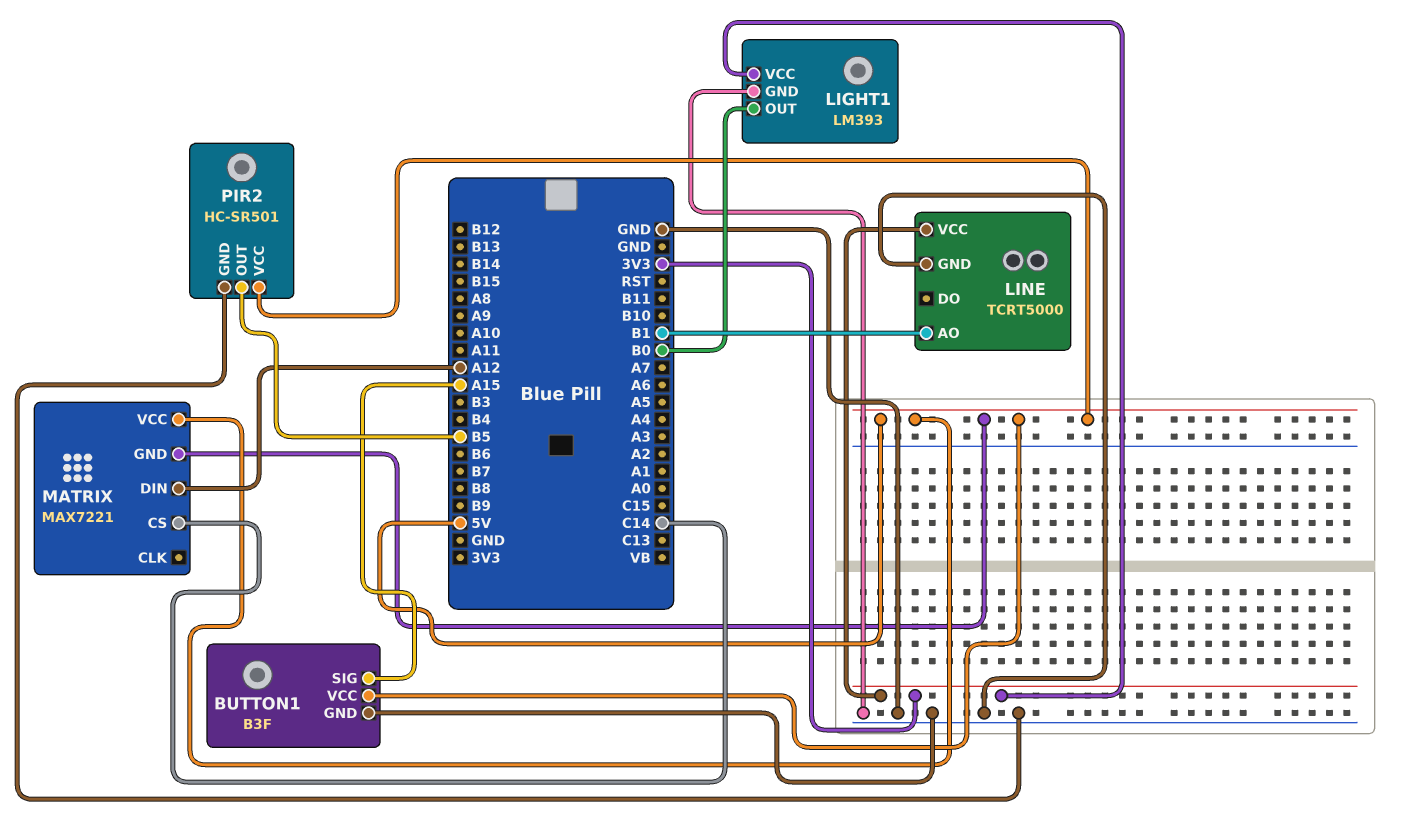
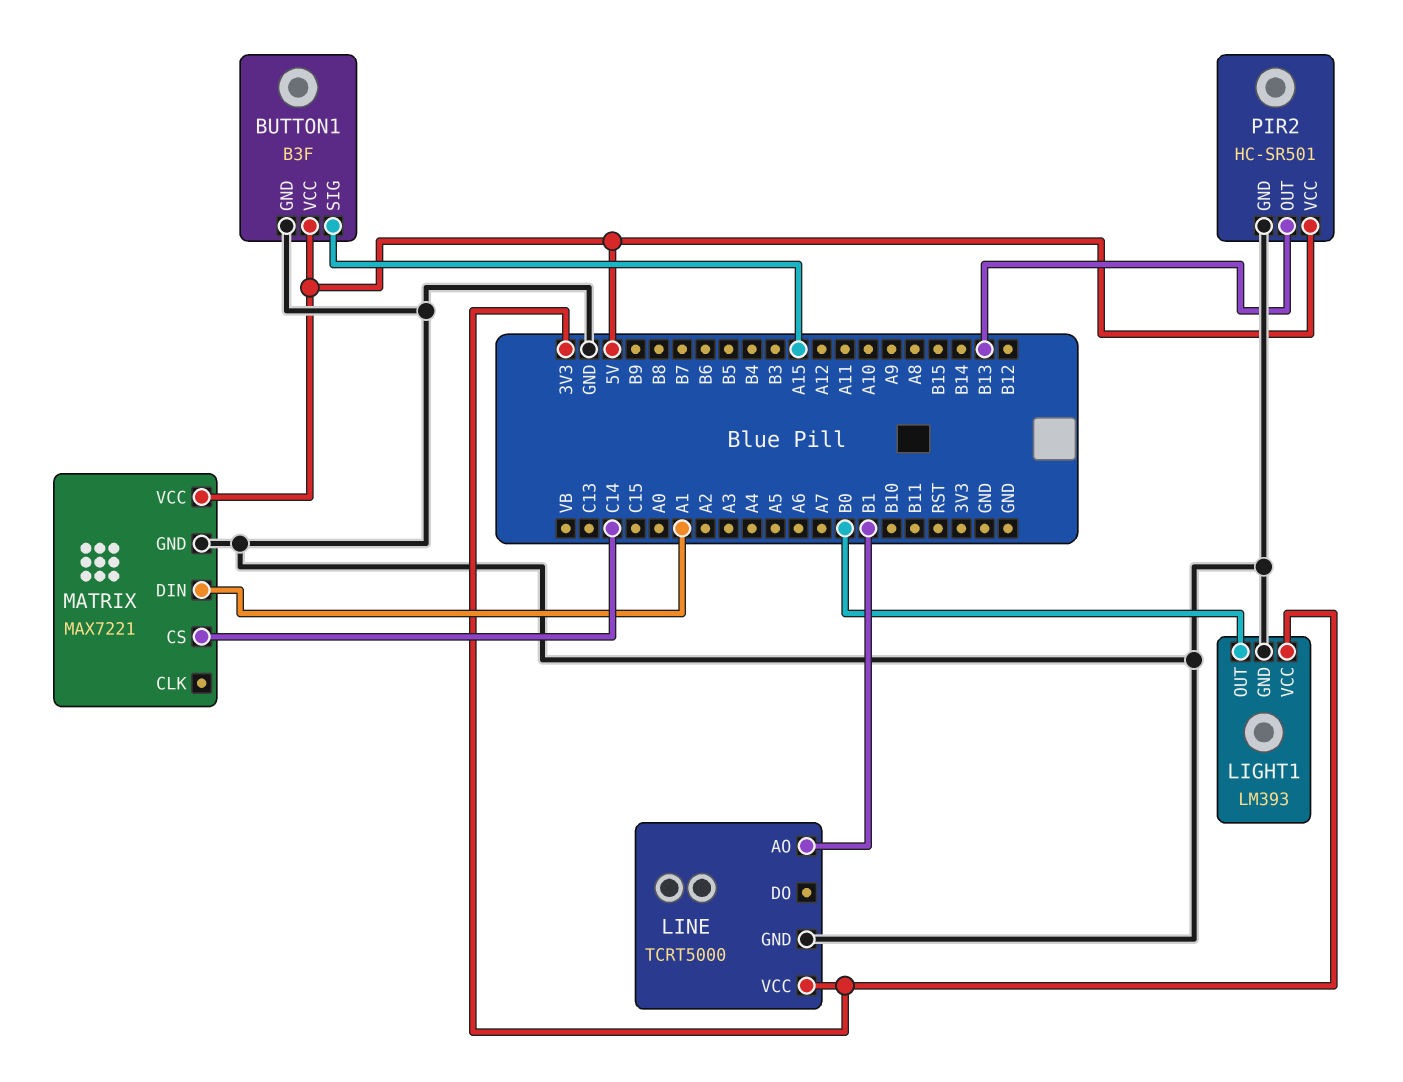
MATRIX pin DIN: A12 -> A1
MATRIX pin GND: 5V -> GND
PIR2 pin OUT: B5 -> B13

